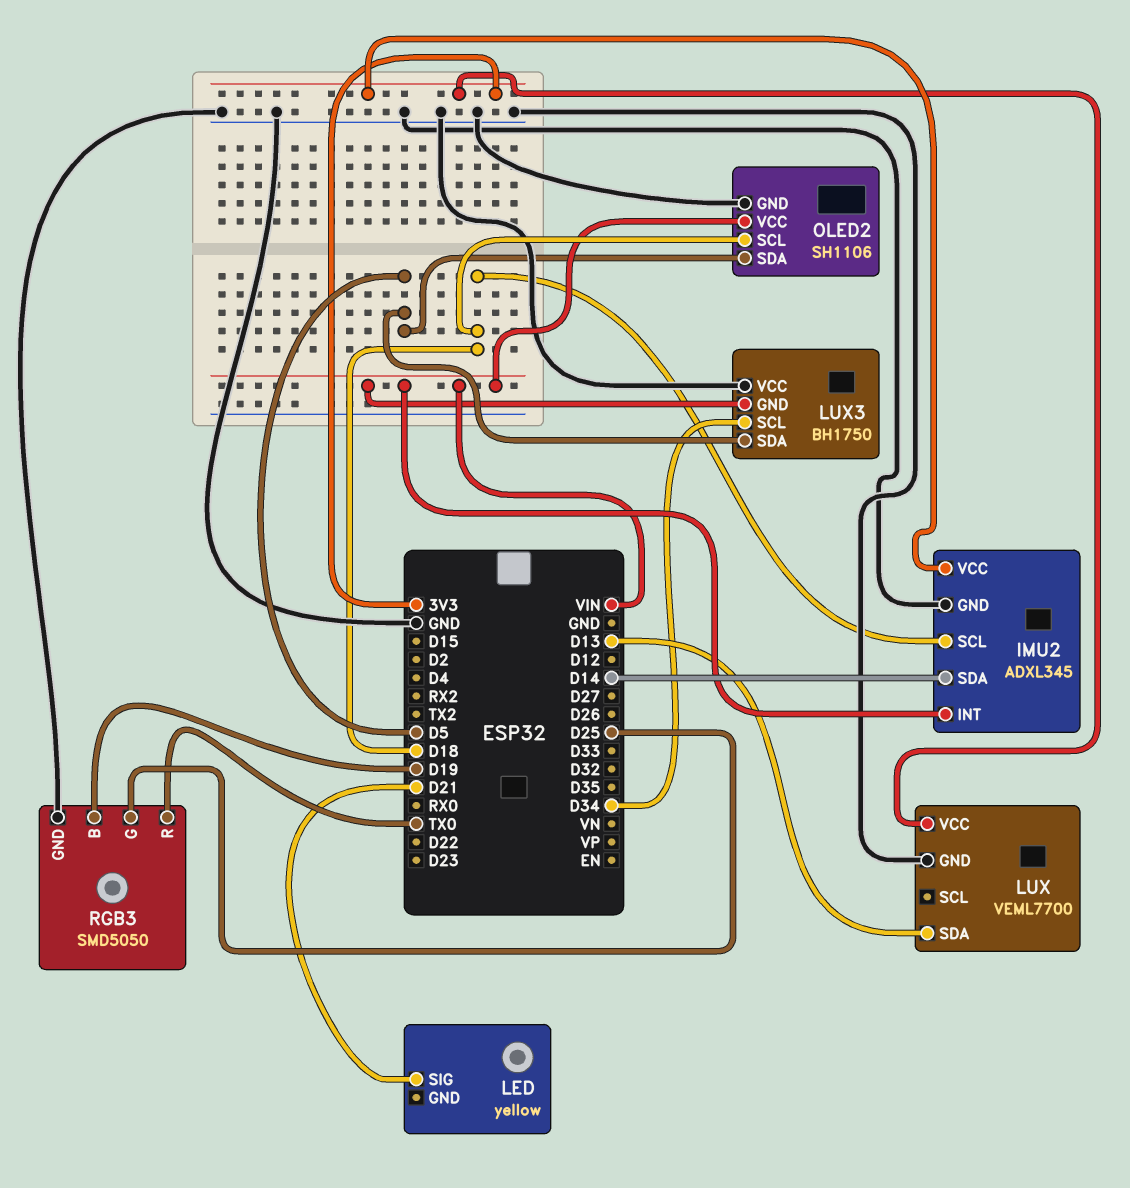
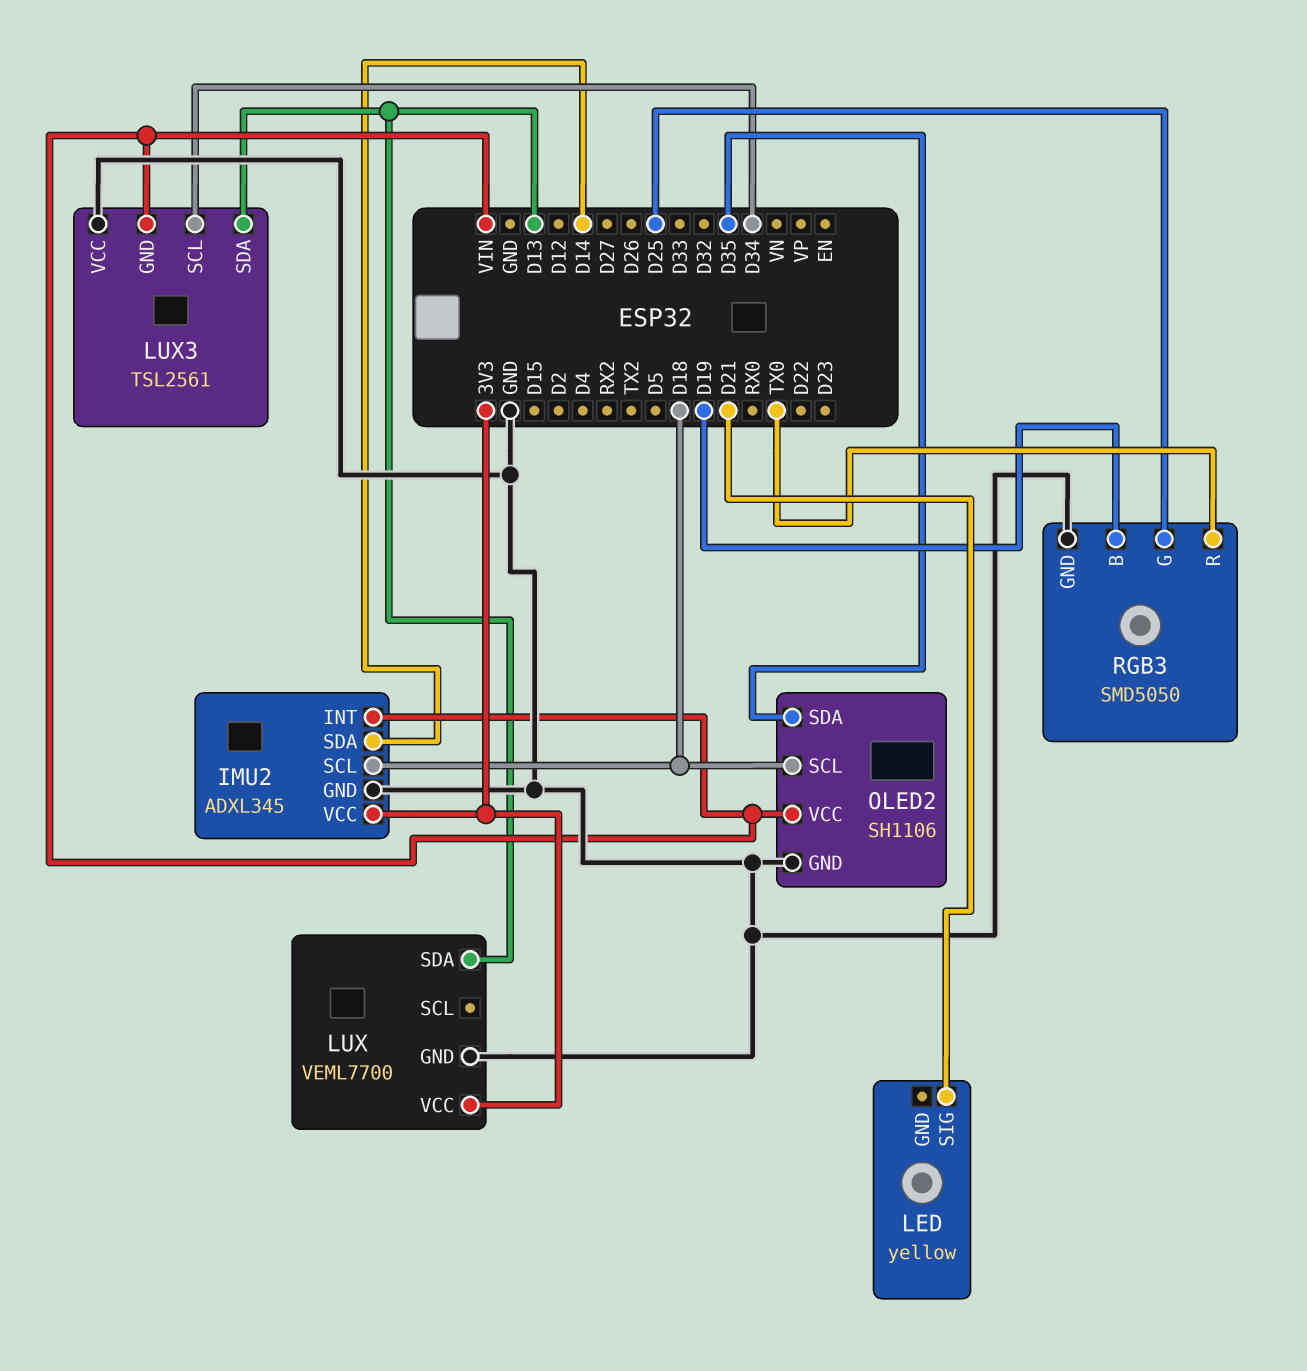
LUX3: BH1750 -> TSL2561
LUX3 pin SDA: D5 -> D13
OLED2 pin SDA: D5 -> D35

